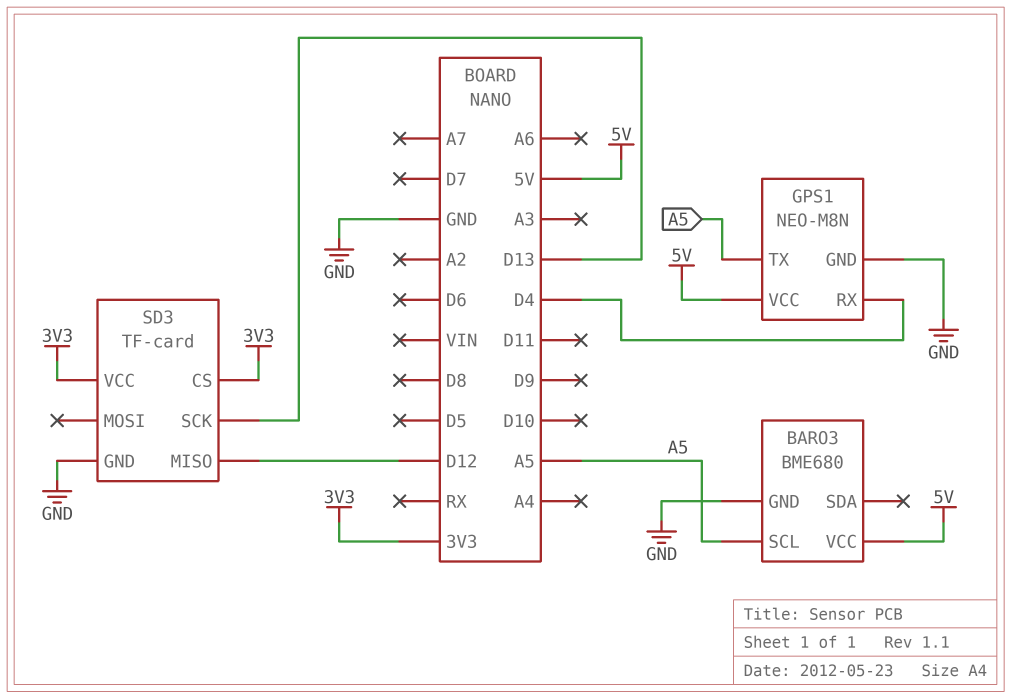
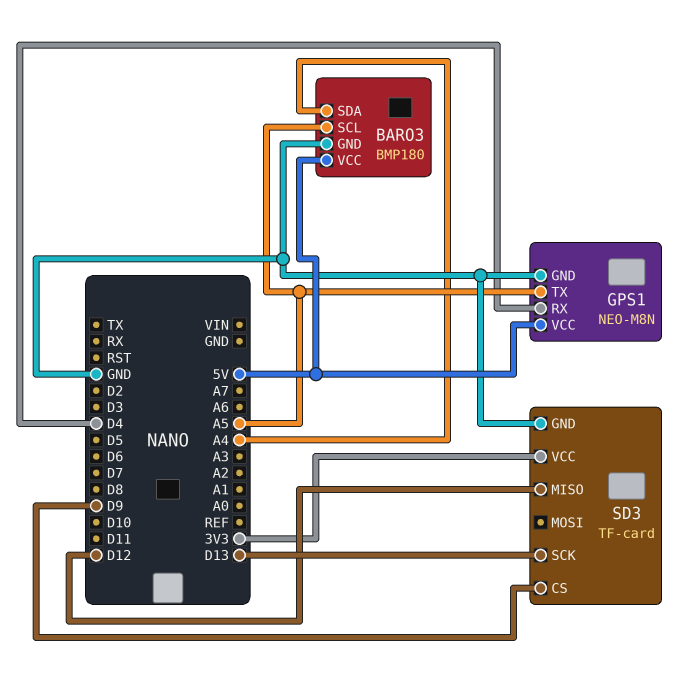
BARO3: BME680 -> BMP180
BARO3 pin SDA: none -> A4
SD3 pin CS: 3V3 -> D9

